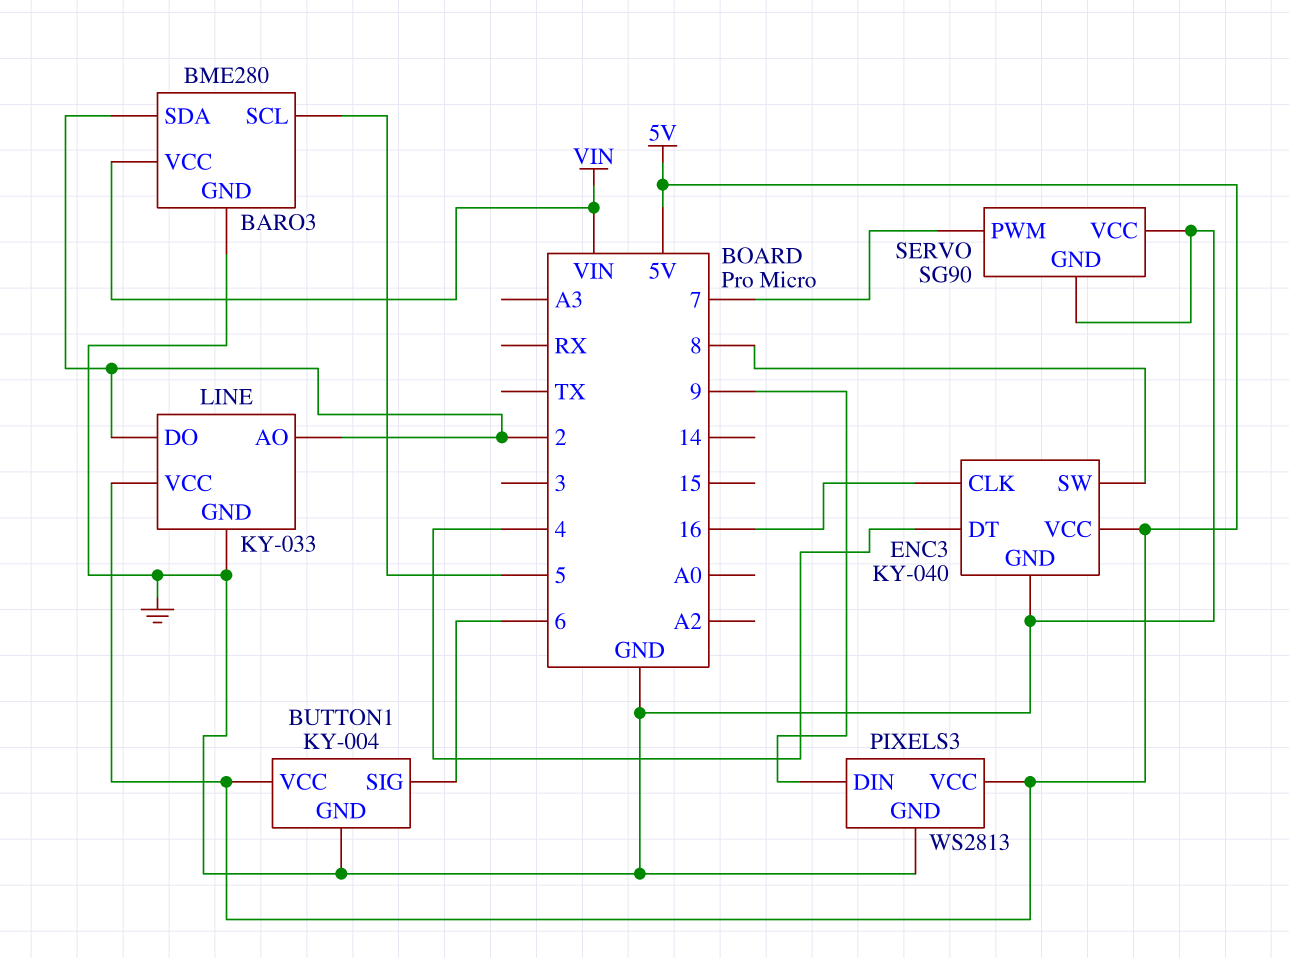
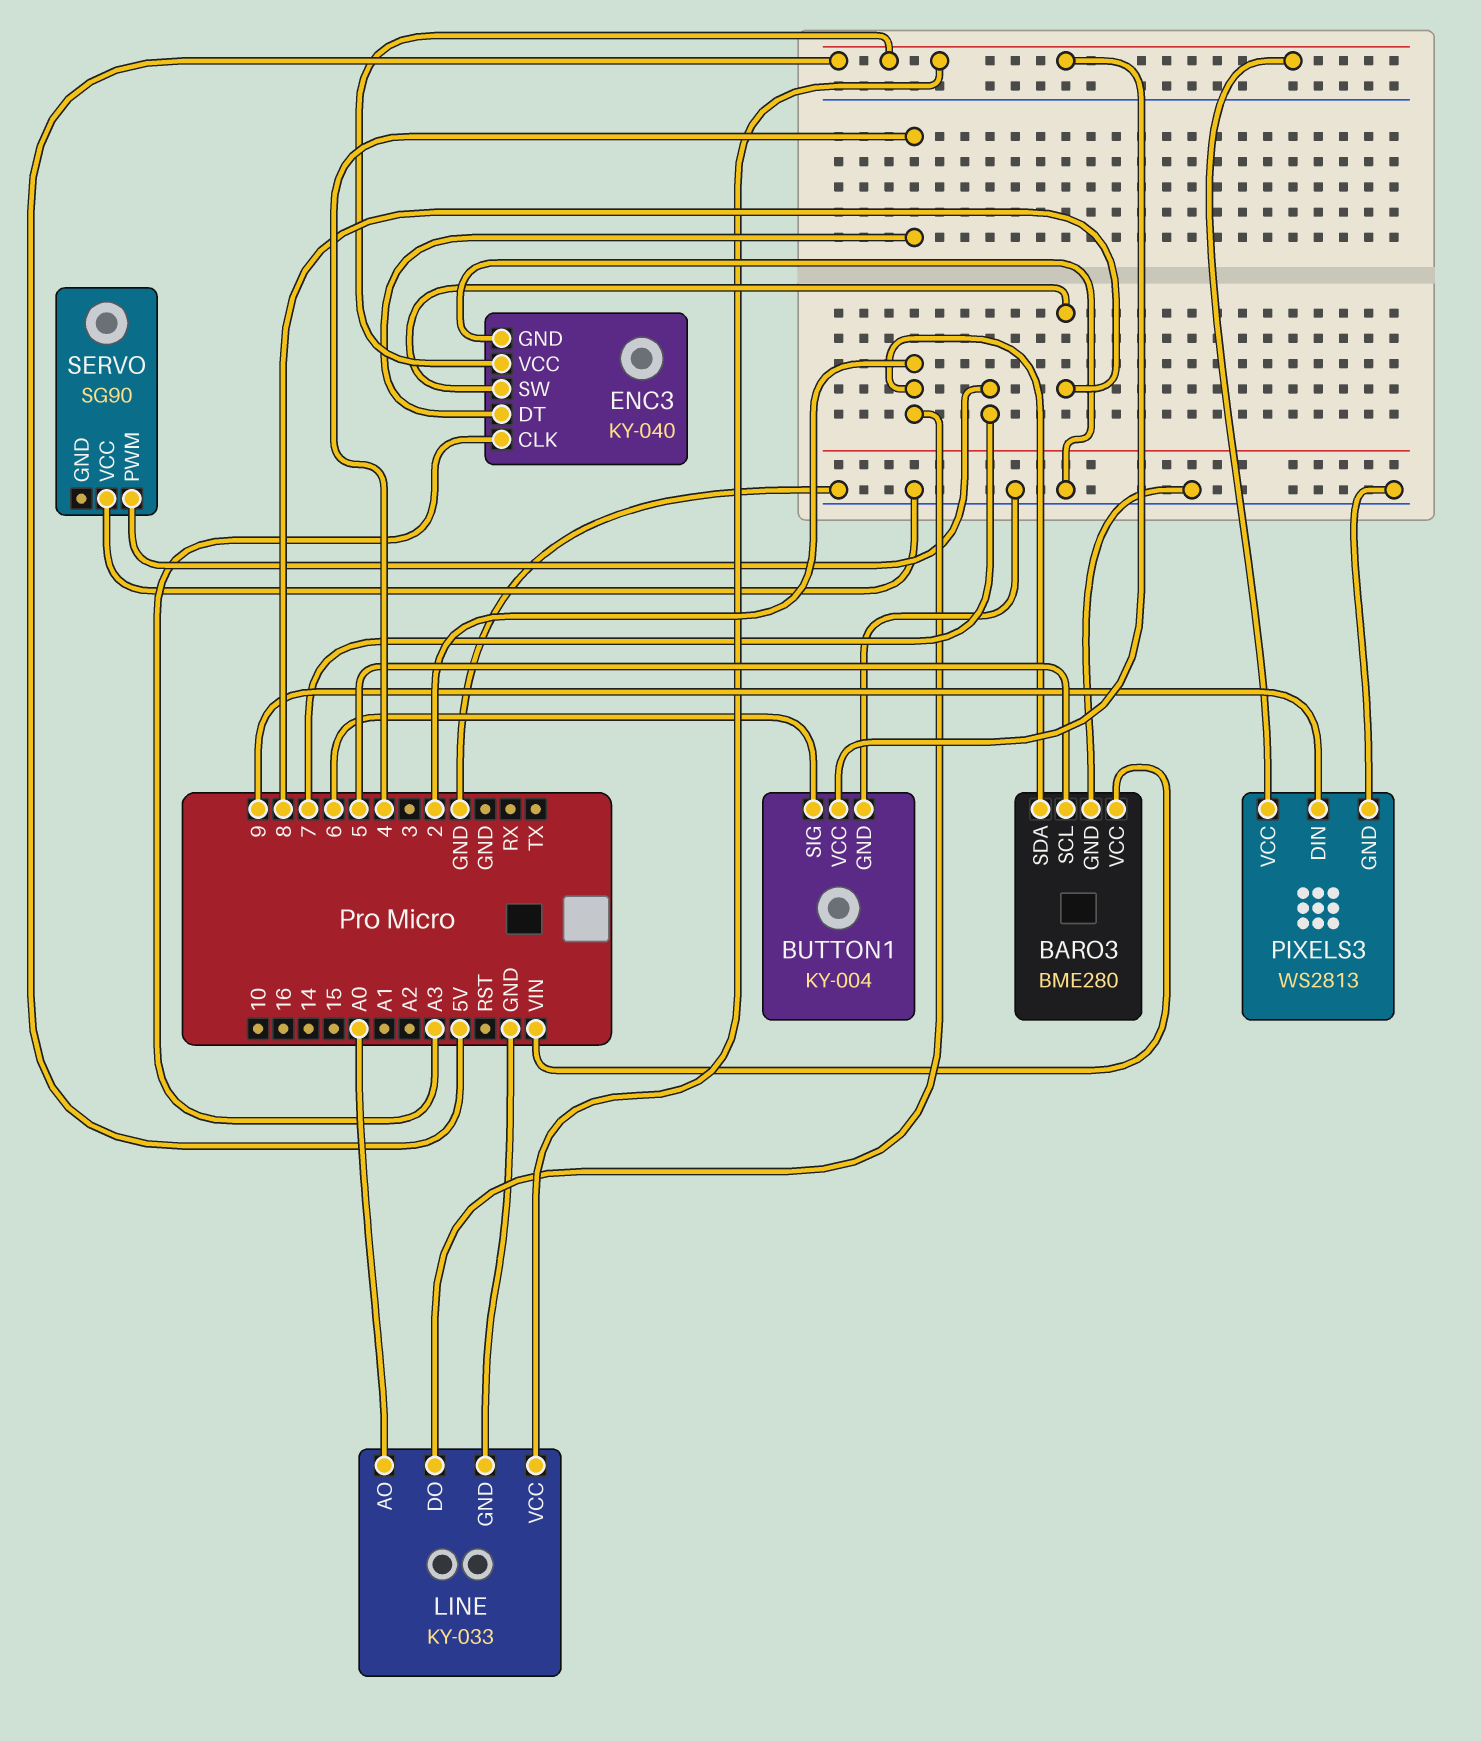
ENC3 pin CLK: 16 -> A3
LINE pin AO: 2 -> A0
SERVO pin GND: GND -> none

